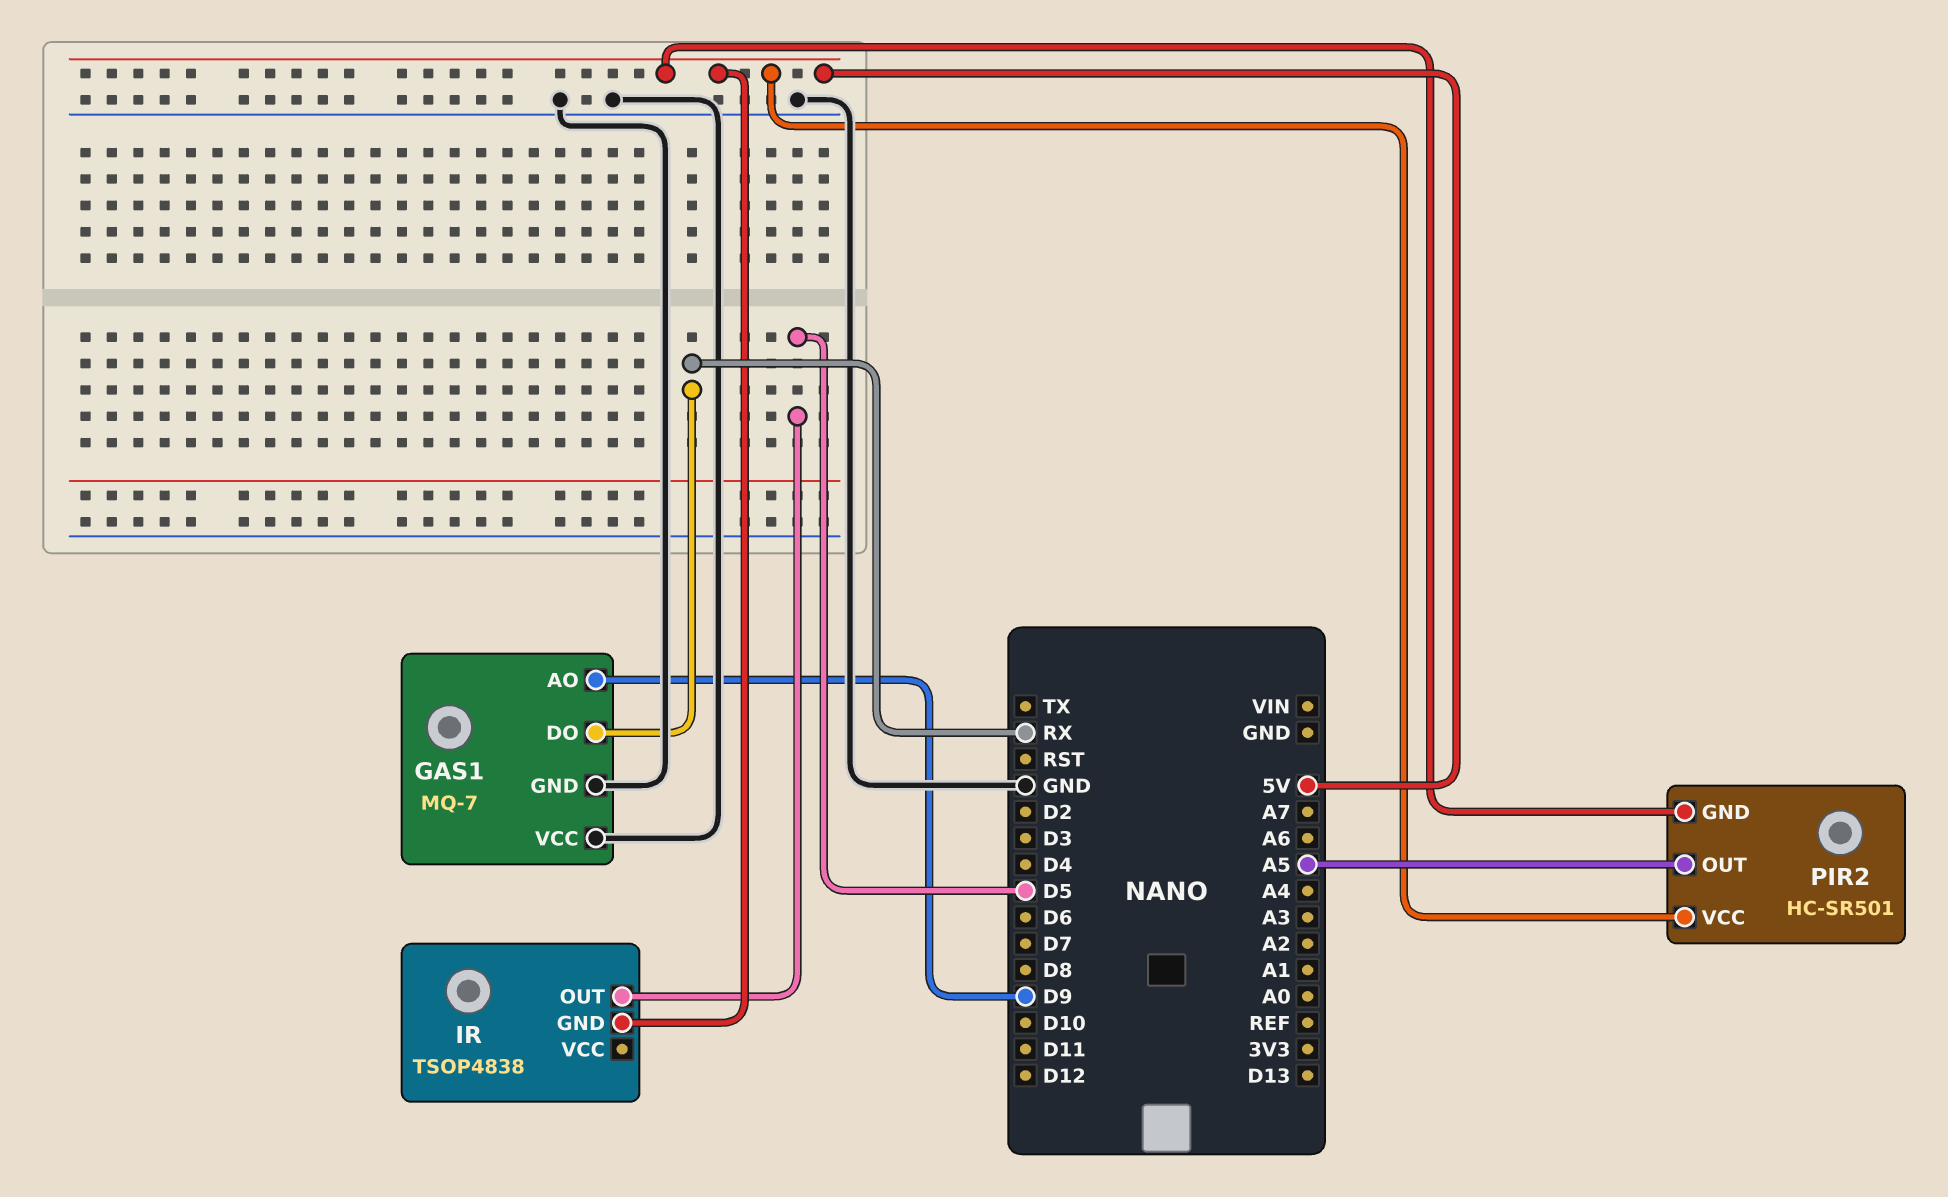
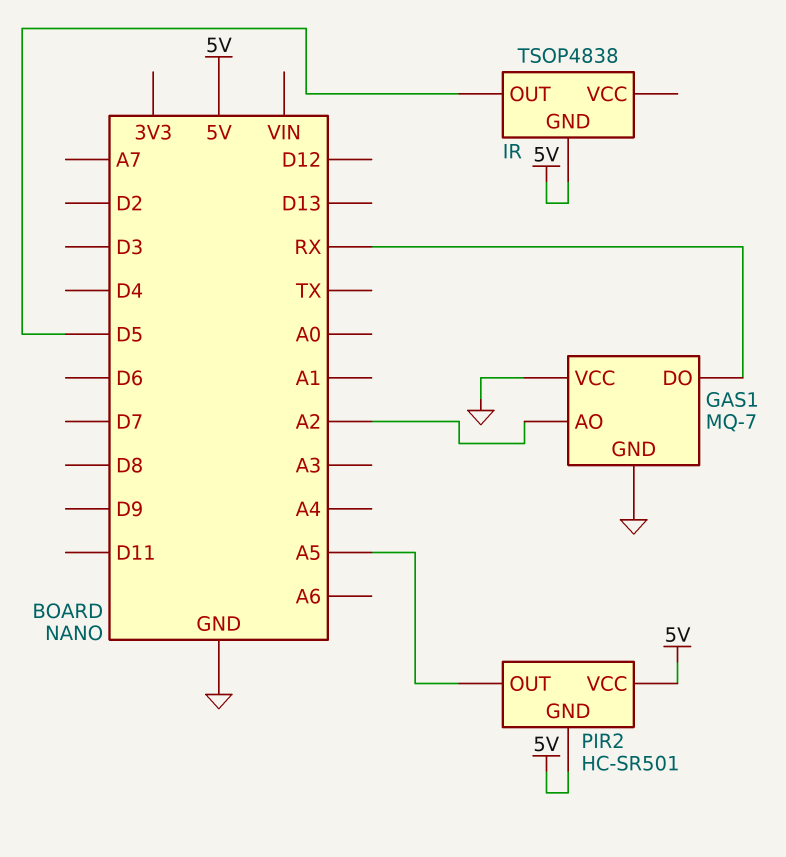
GAS1 pin AO: D9 -> A2

